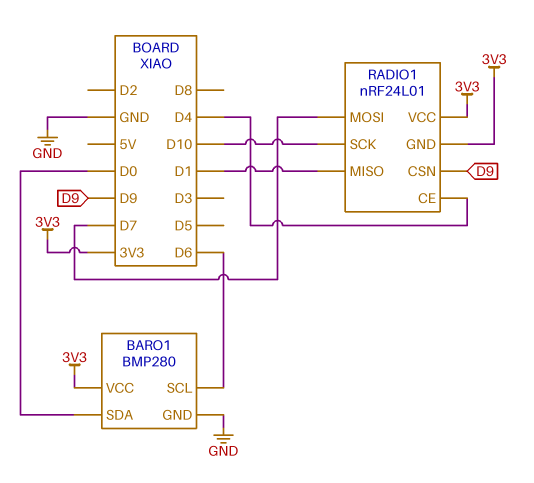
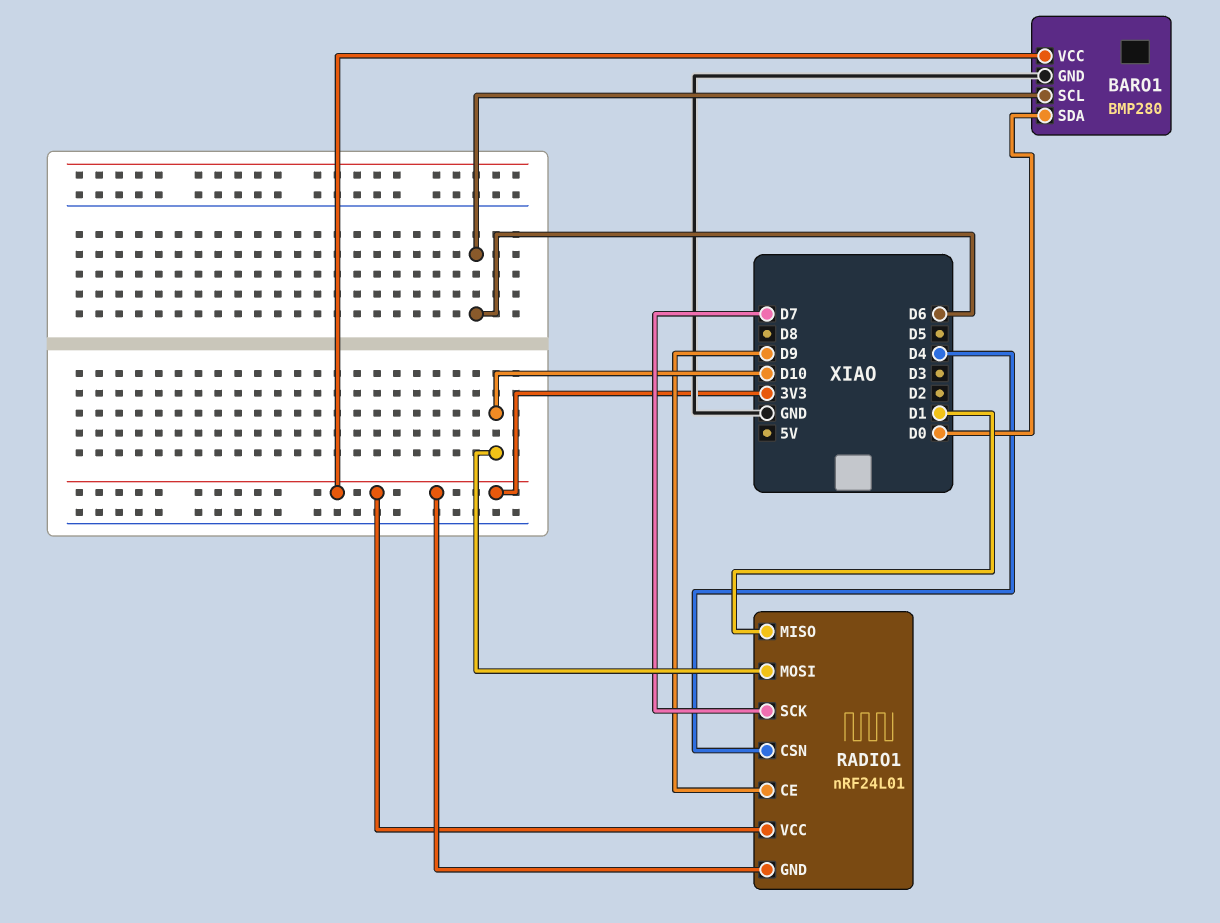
RADIO1 pin CE: D4 -> D9
RADIO1 pin CSN: D9 -> D4
RADIO1 pin MOSI: D7 -> D10
RADIO1 pin SCK: D10 -> D7

